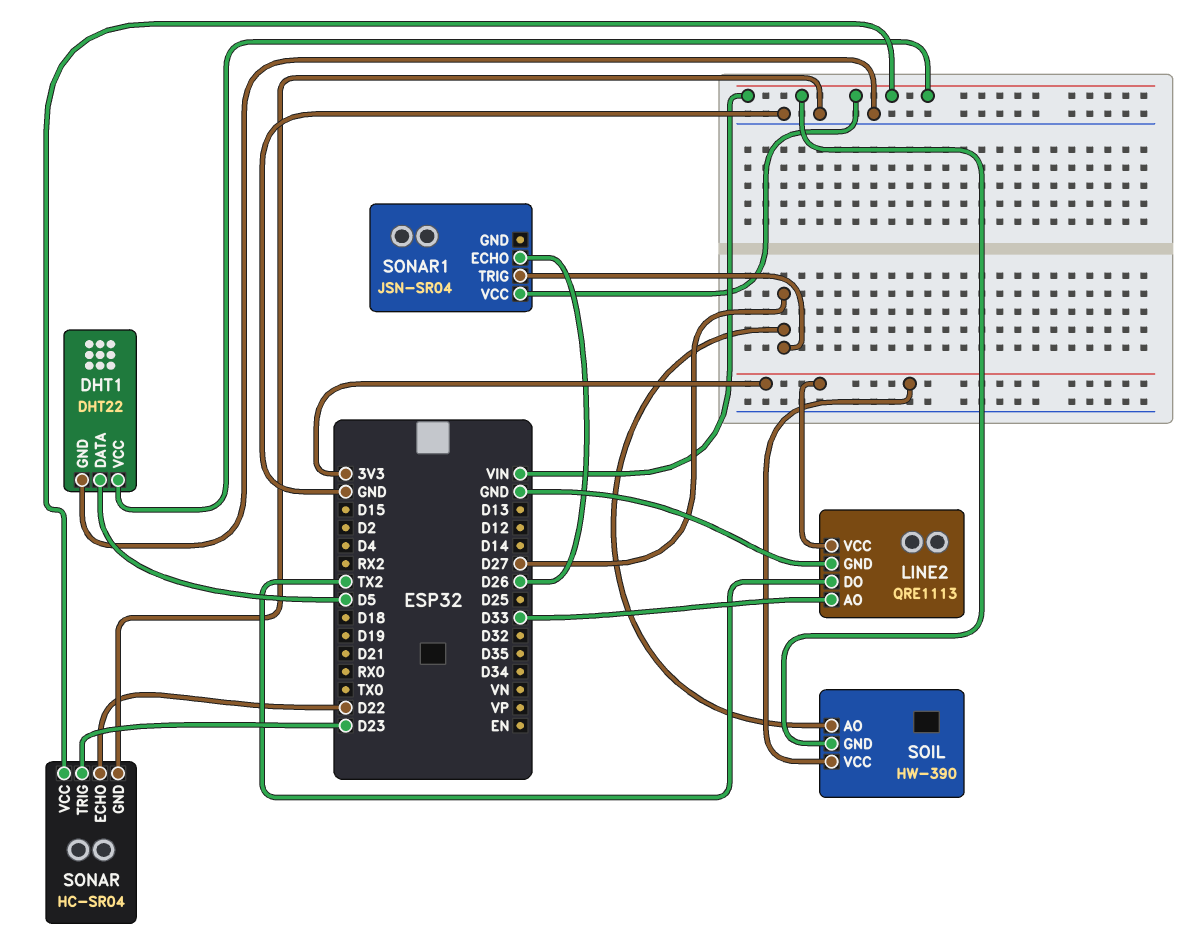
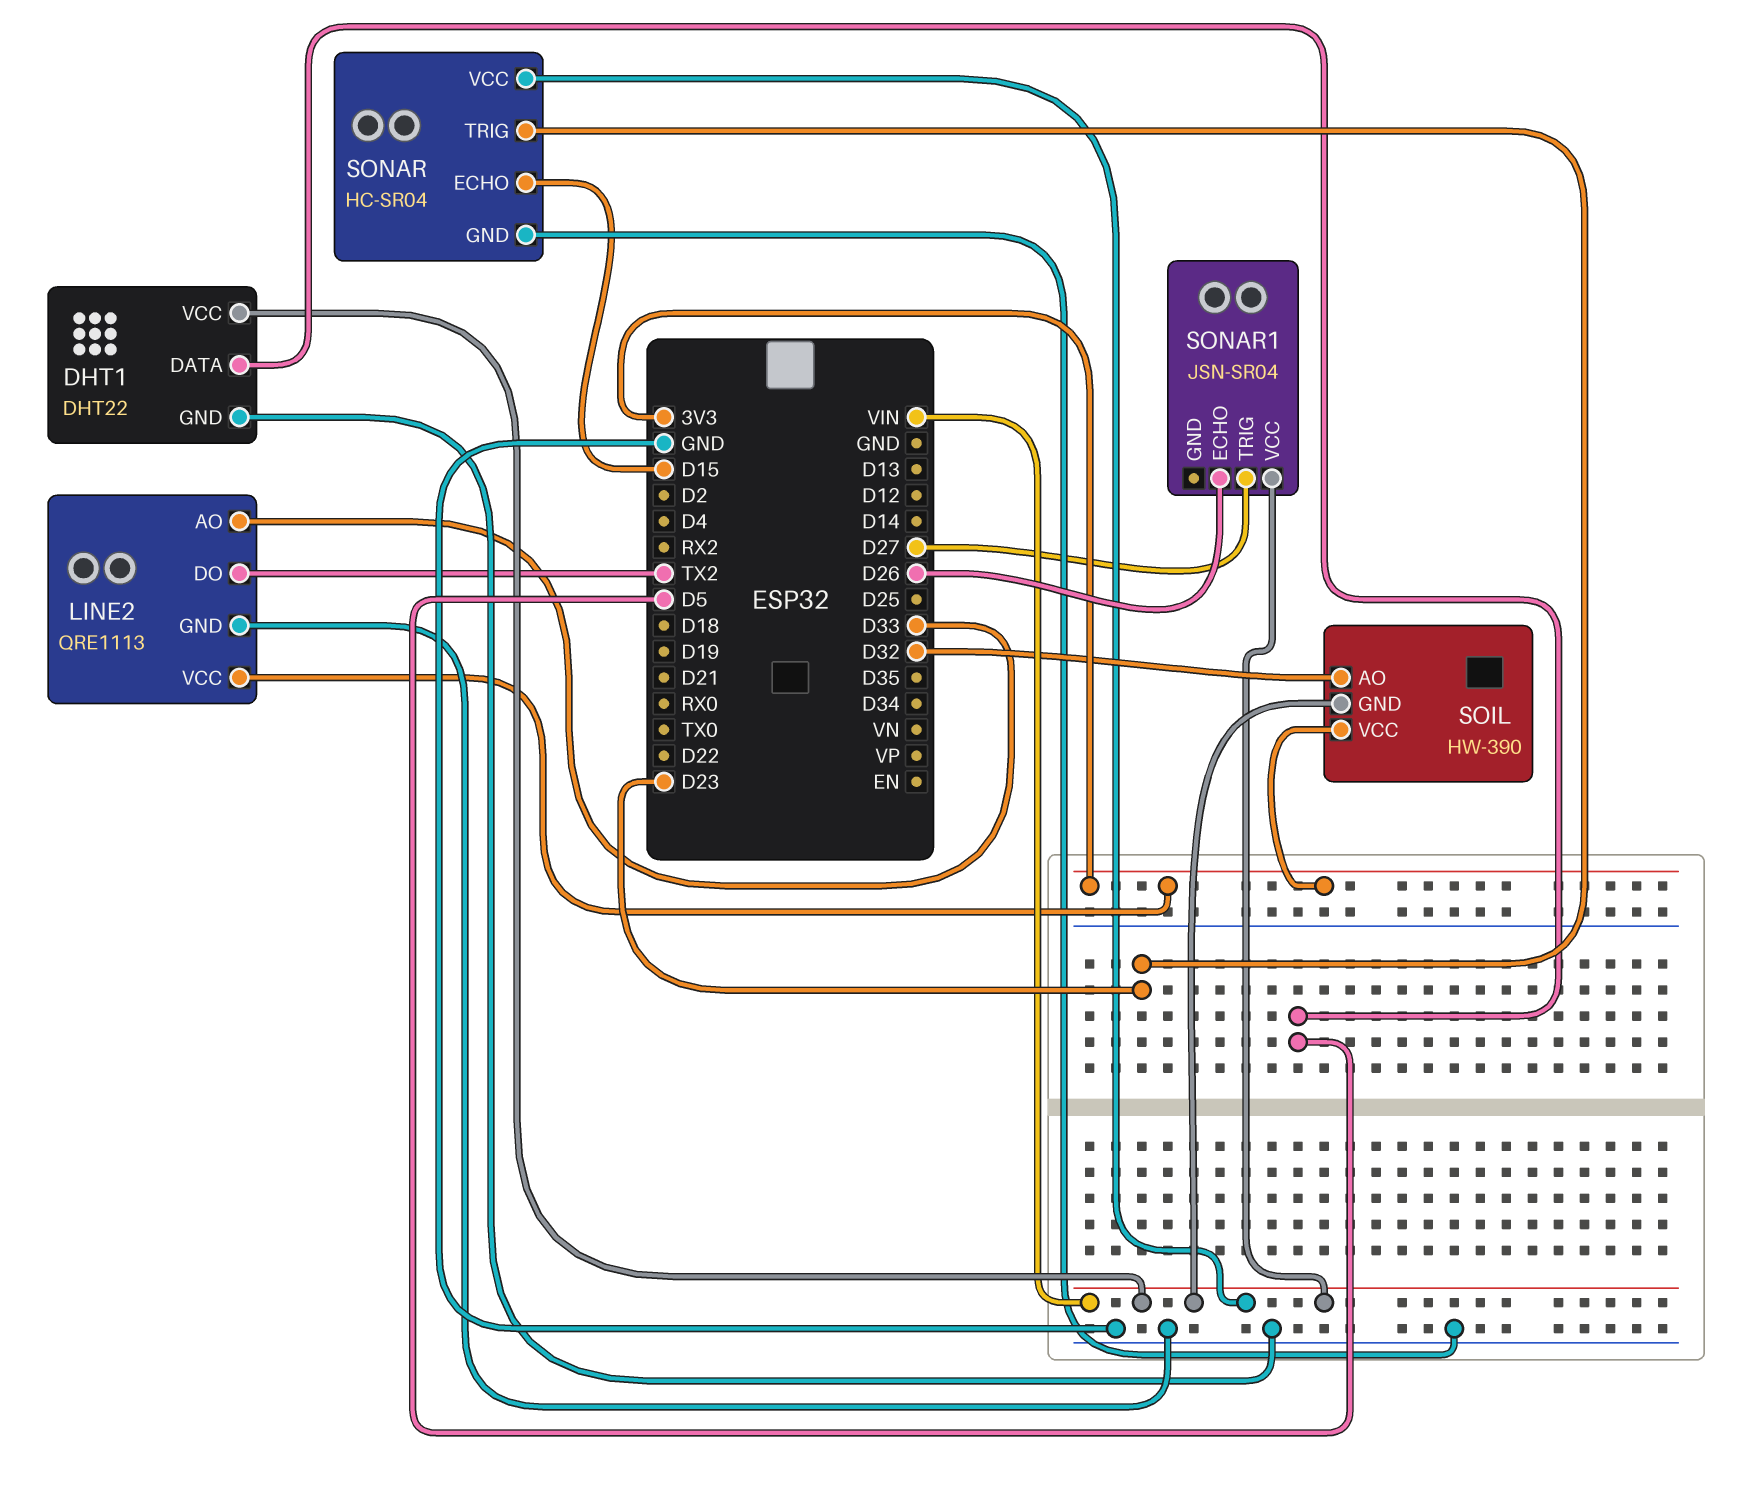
SOIL pin AO: D27 -> D32
SONAR pin ECHO: D22 -> D15

